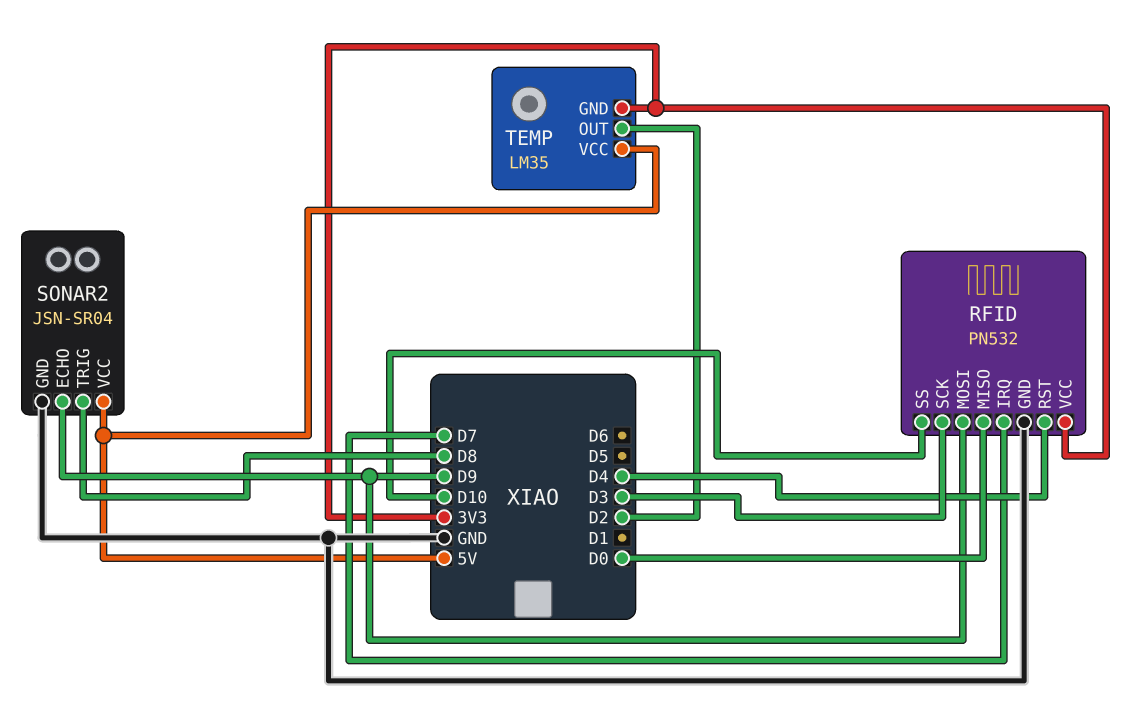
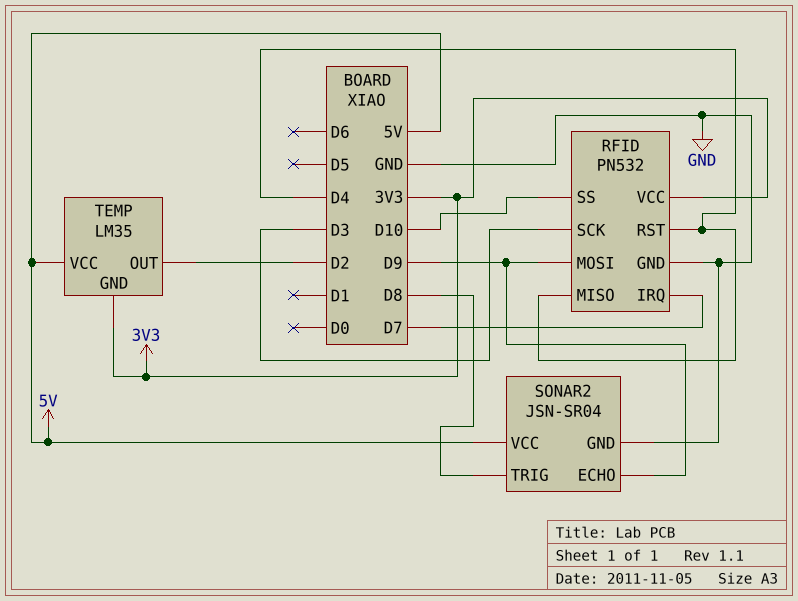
RFID pin MISO: D0 -> D4

